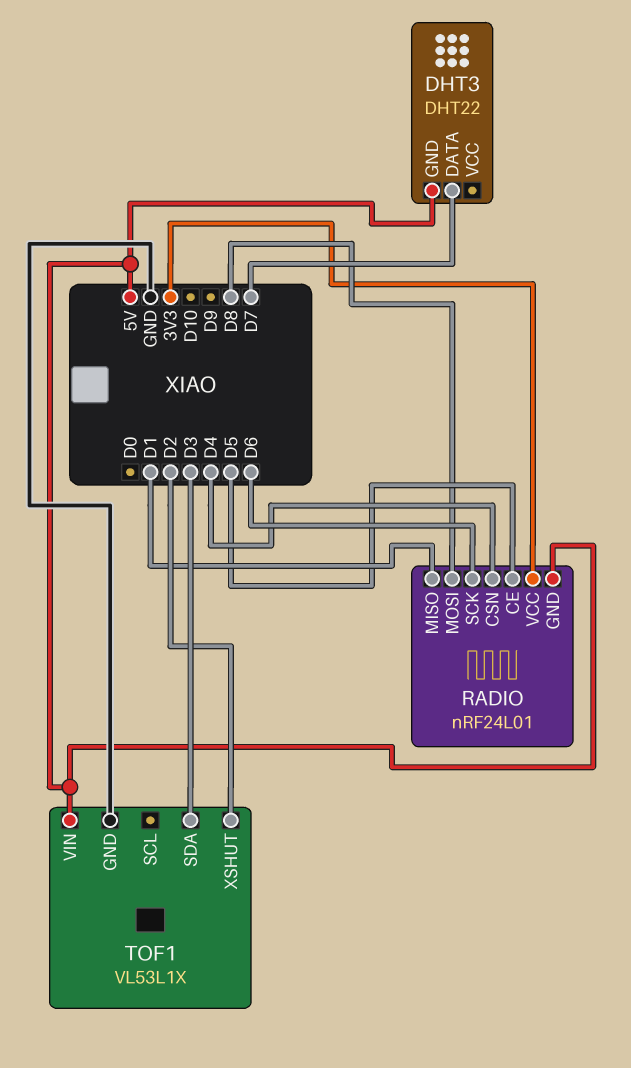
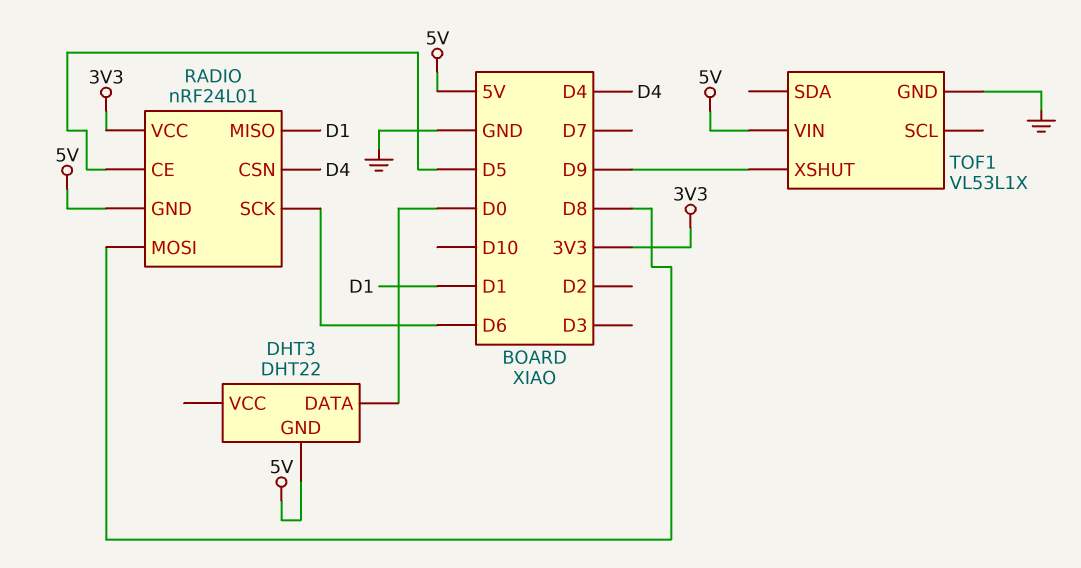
DHT3 pin DATA: D7 -> D0
TOF1 pin SDA: D3 -> none
TOF1 pin XSHUT: D2 -> D9

